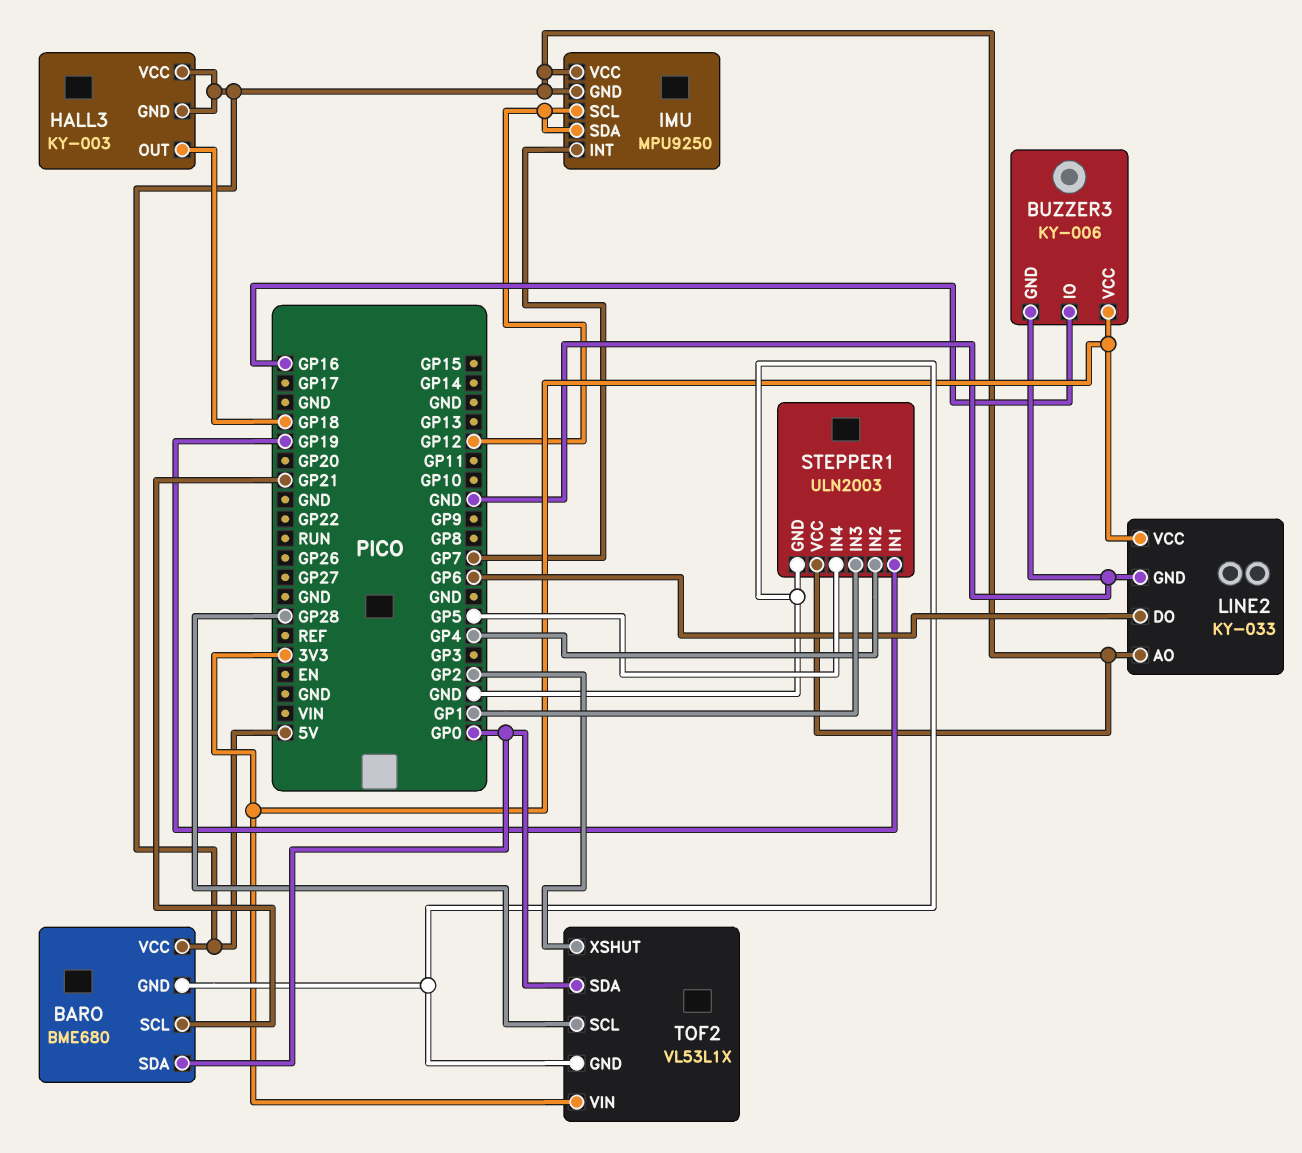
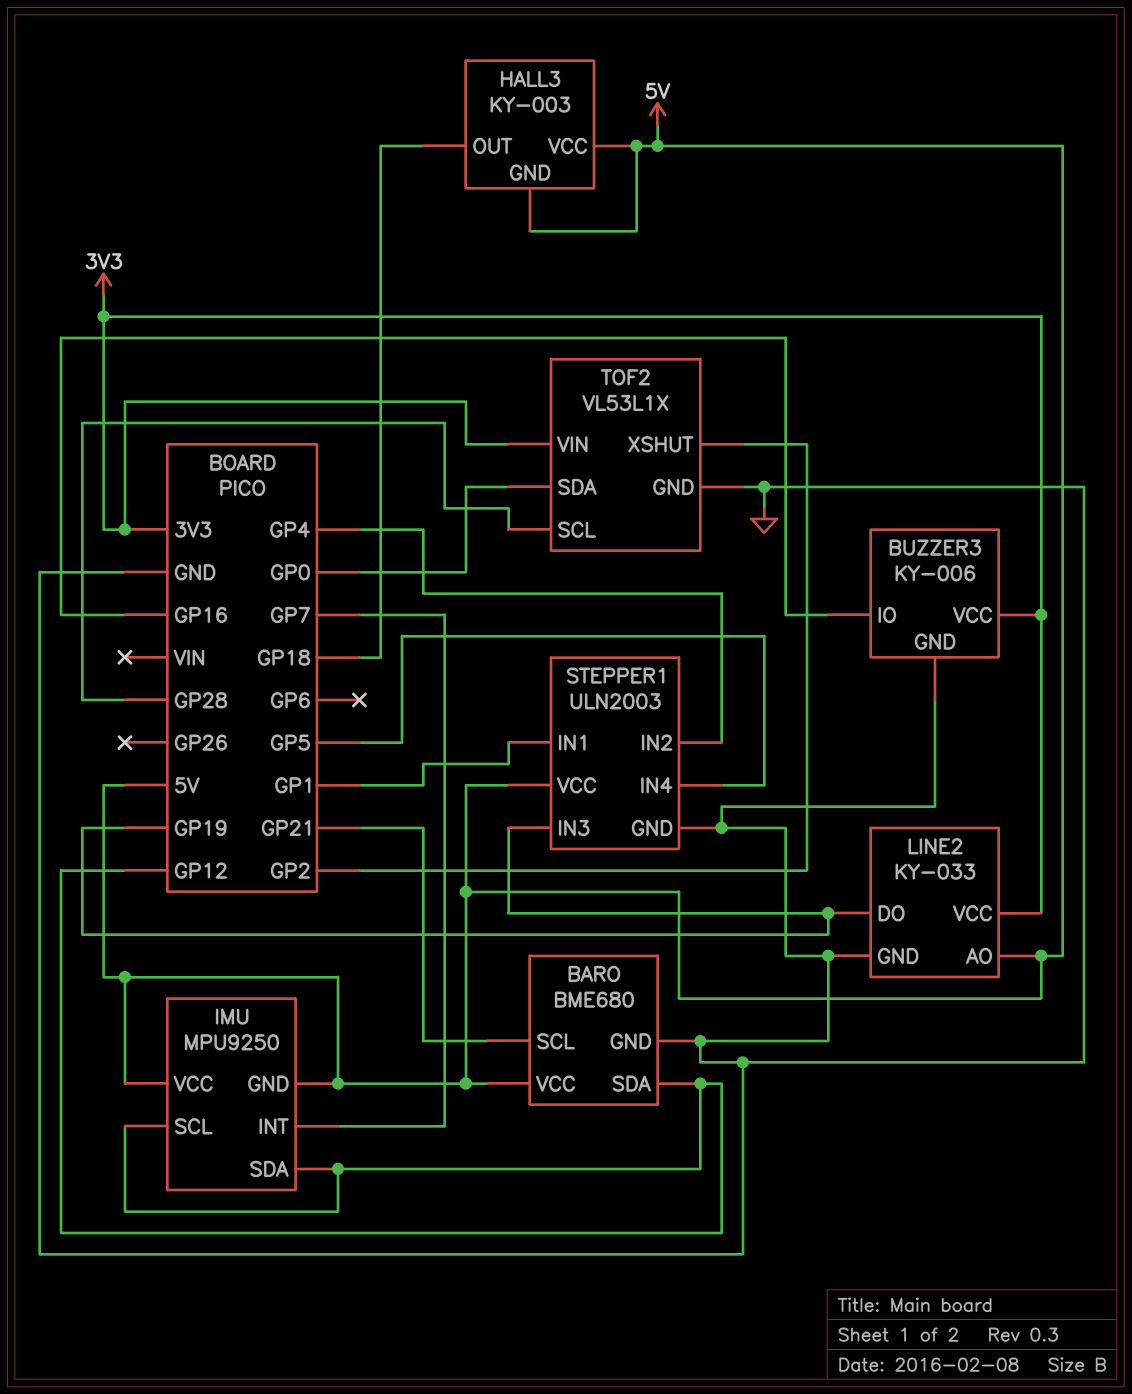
BARO pin SDA: GP0 -> GP12
LINE2 pin DO: GP6 -> GP19
STEPPER1 pin IN1: GP19 -> GP1
STEPPER1 pin IN3: GP1 -> GP19

